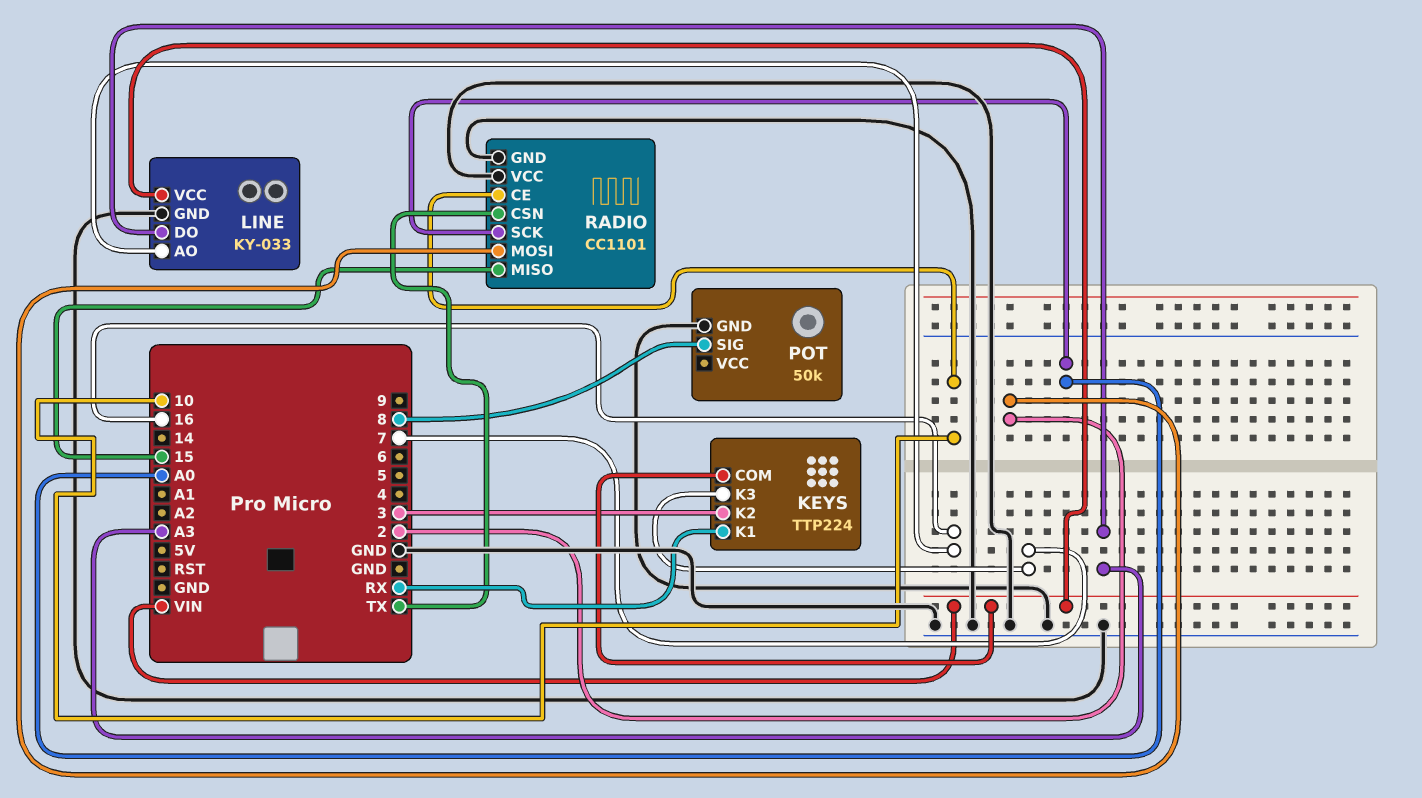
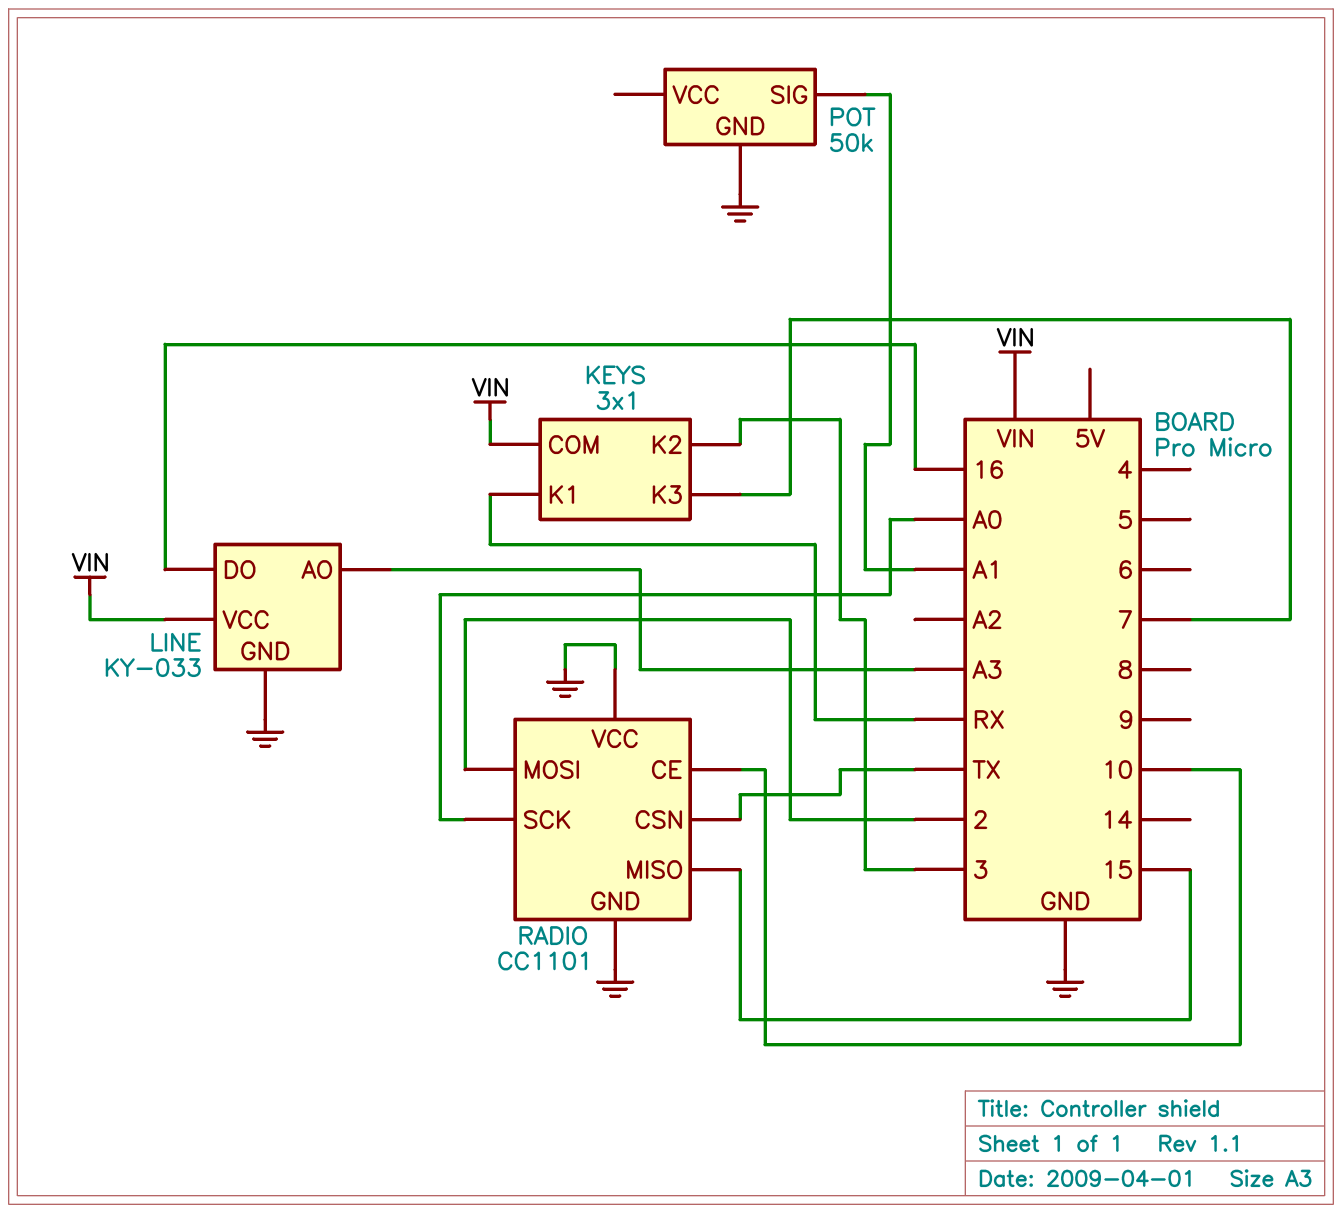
KEYS: TTP224 -> 3x1
LINE pin AO: 16 -> A3
LINE pin DO: A3 -> 16
POT pin SIG: 8 -> A1

